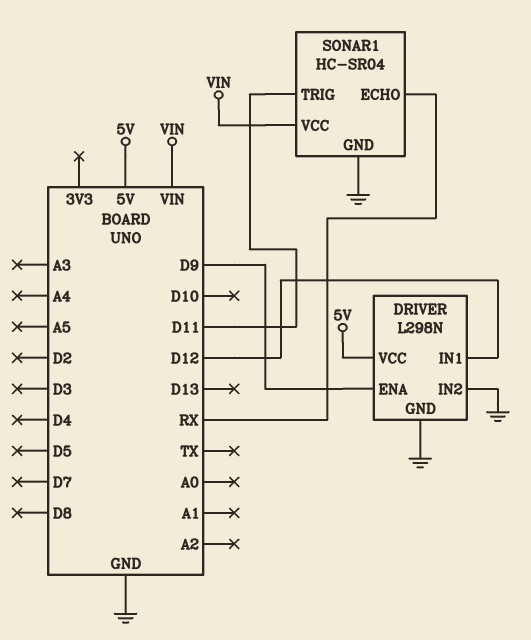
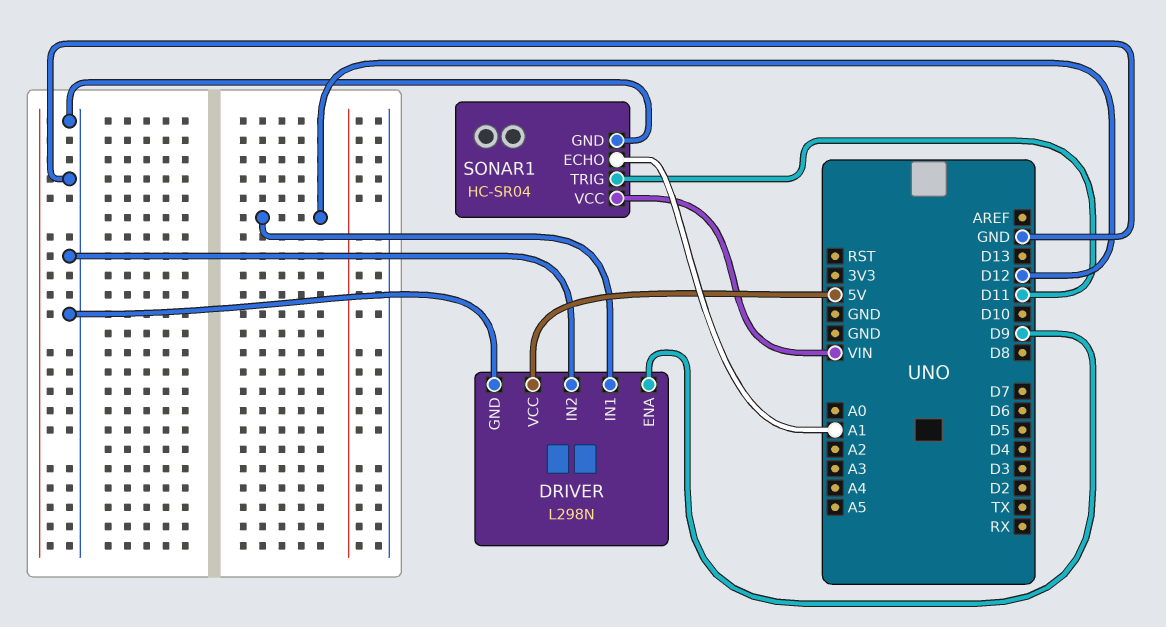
SONAR1 pin ECHO: RX -> A1

